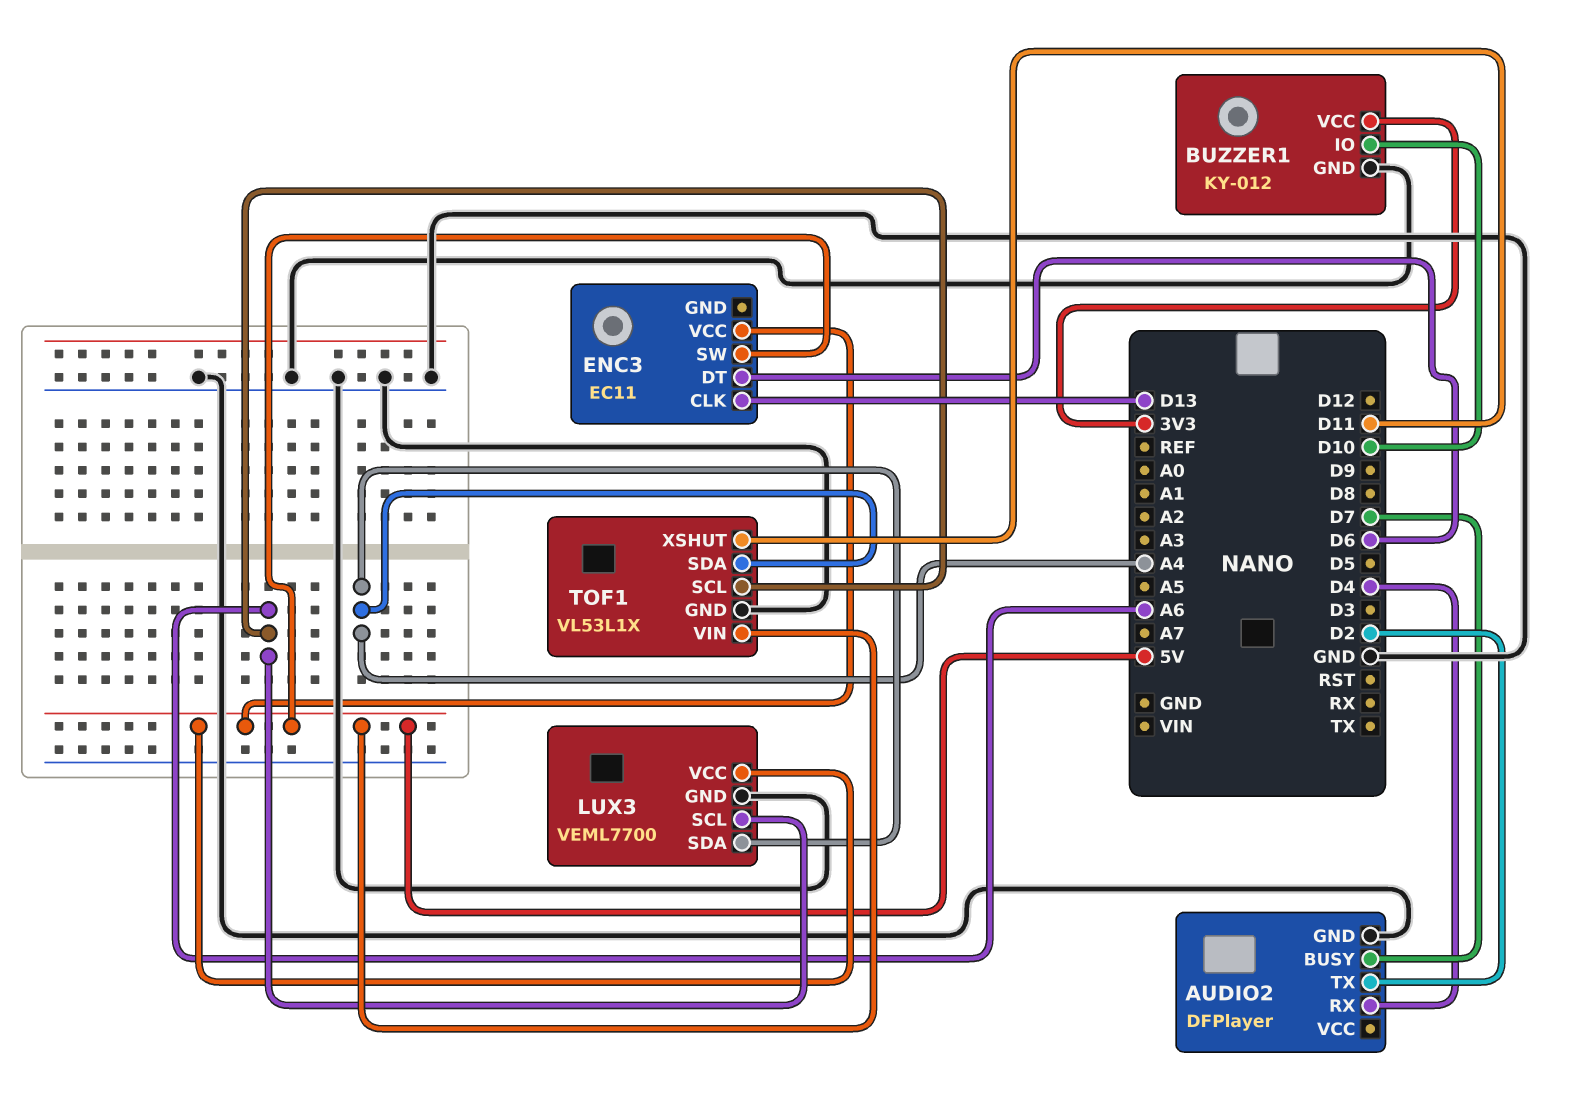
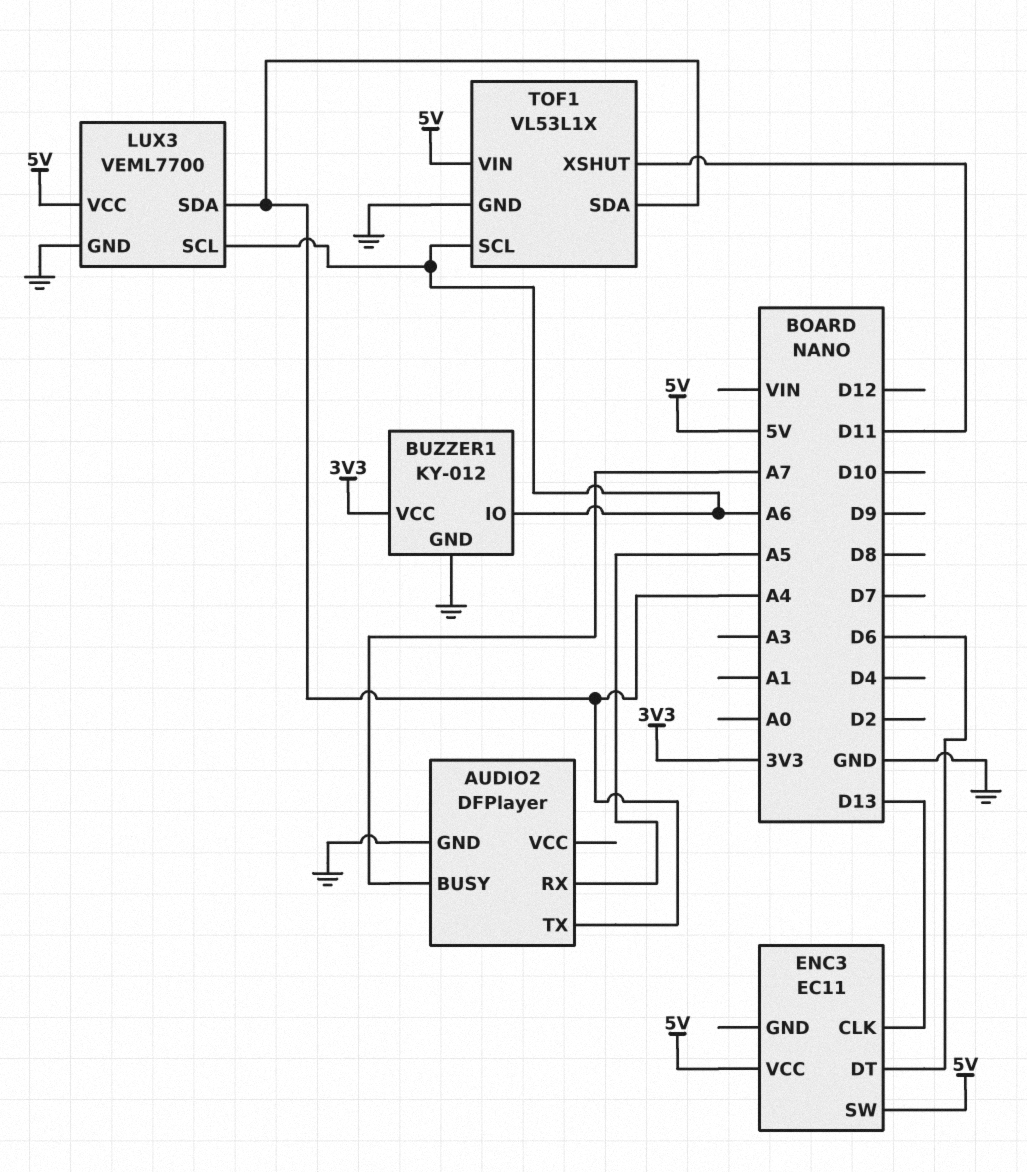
AUDIO2 pin BUSY: D7 -> A7
AUDIO2 pin RX: D4 -> A5
AUDIO2 pin TX: D2 -> A4
BUZZER1 pin IO: D10 -> A6

